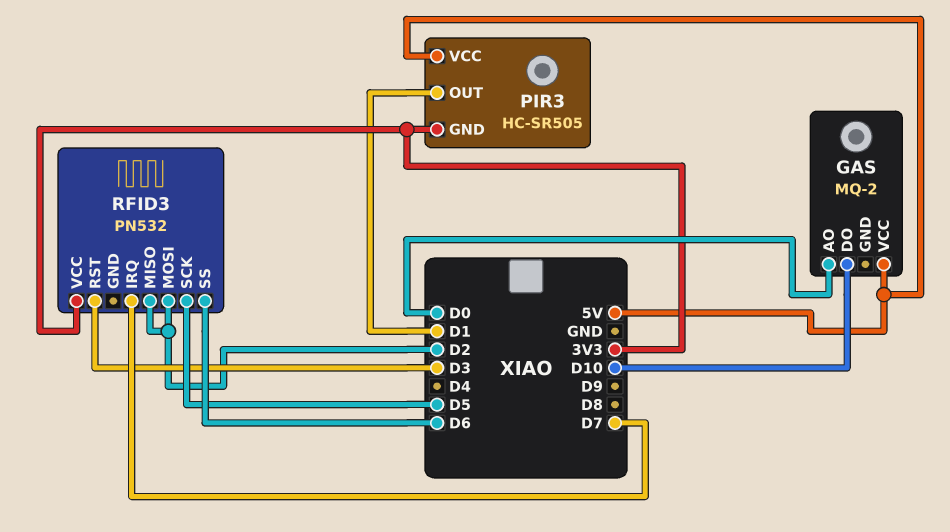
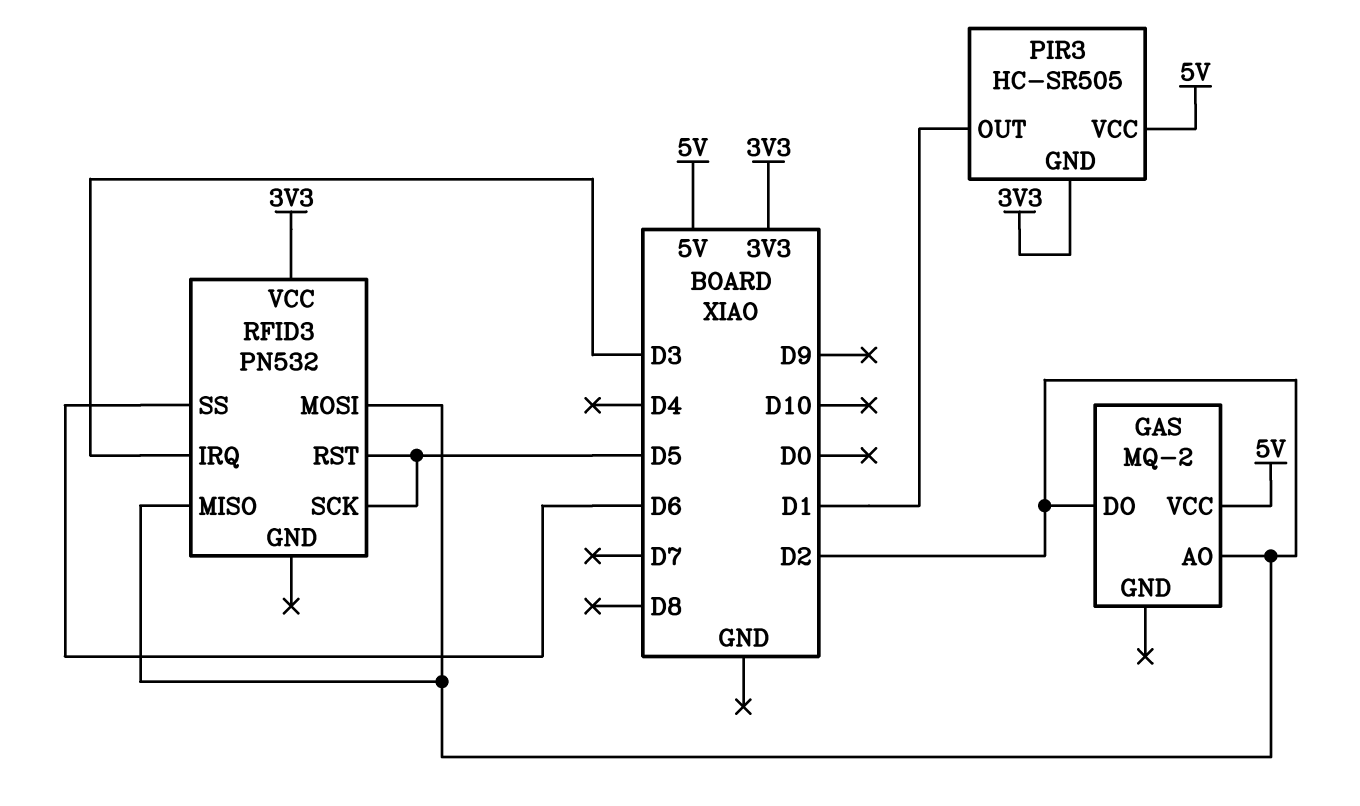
GAS pin AO: D0 -> D2
GAS pin DO: D10 -> D2
RFID3 pin IRQ: D7 -> D3
RFID3 pin RST: D3 -> D5

